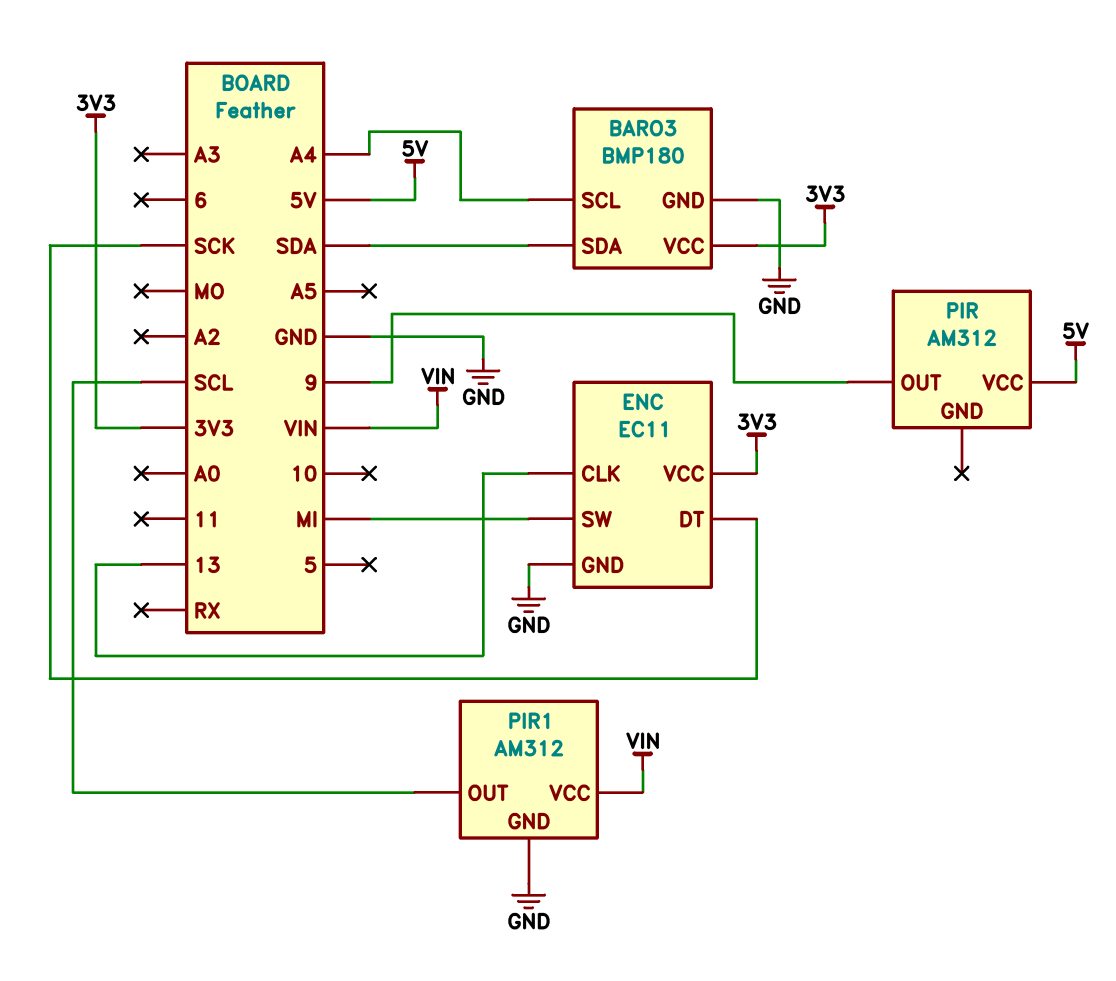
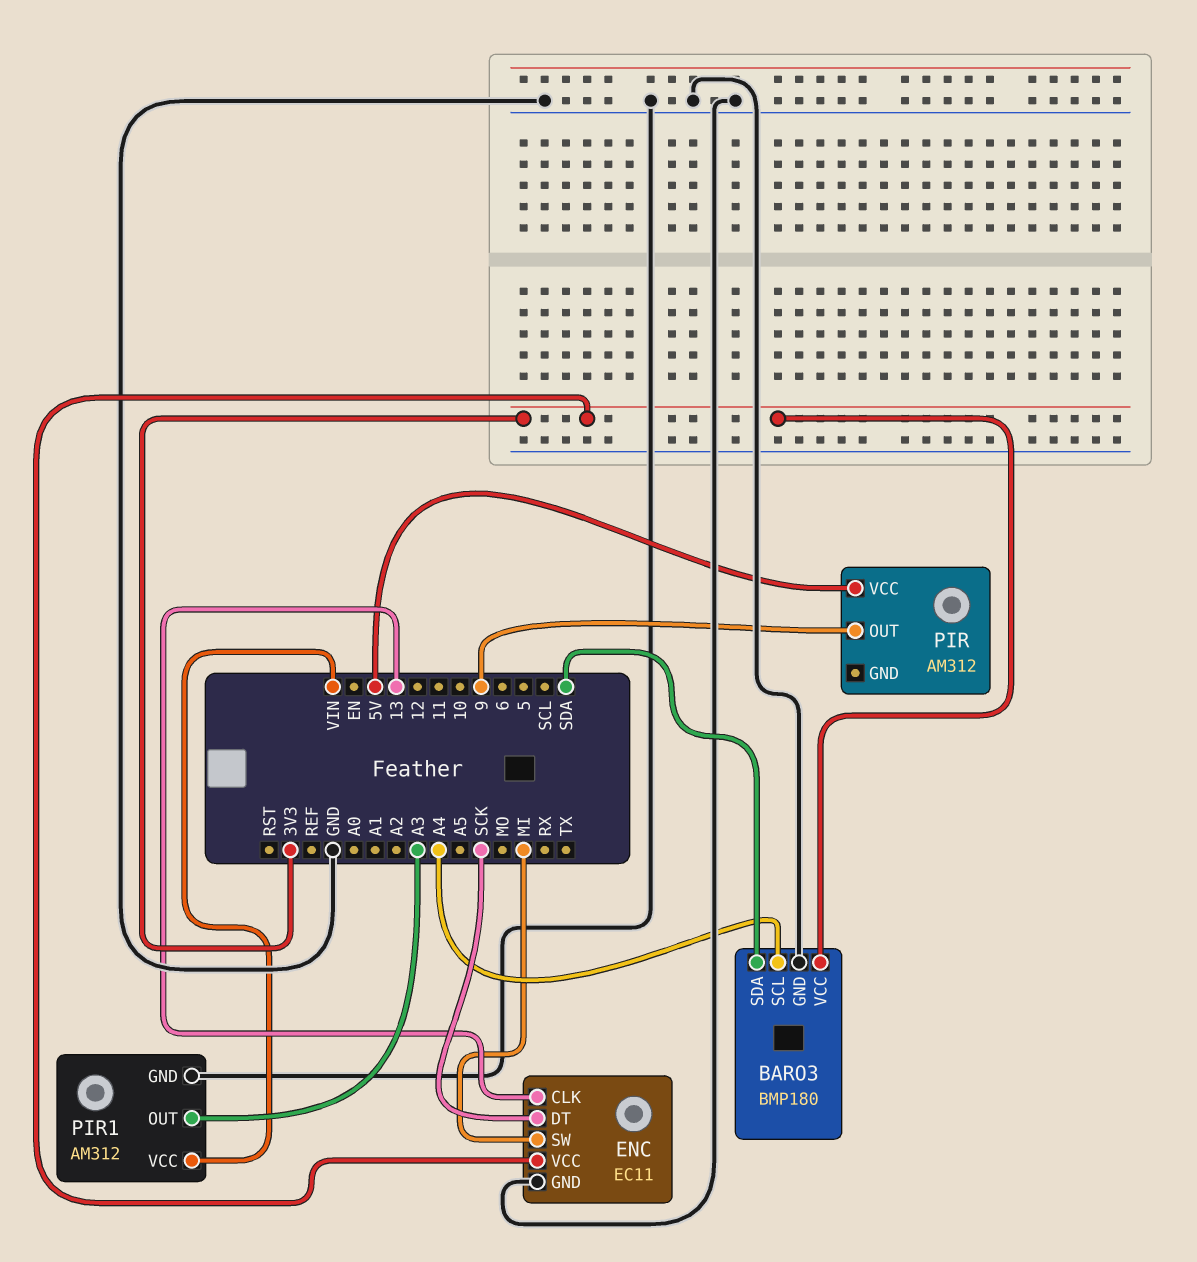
PIR1 pin OUT: SCL -> A3

